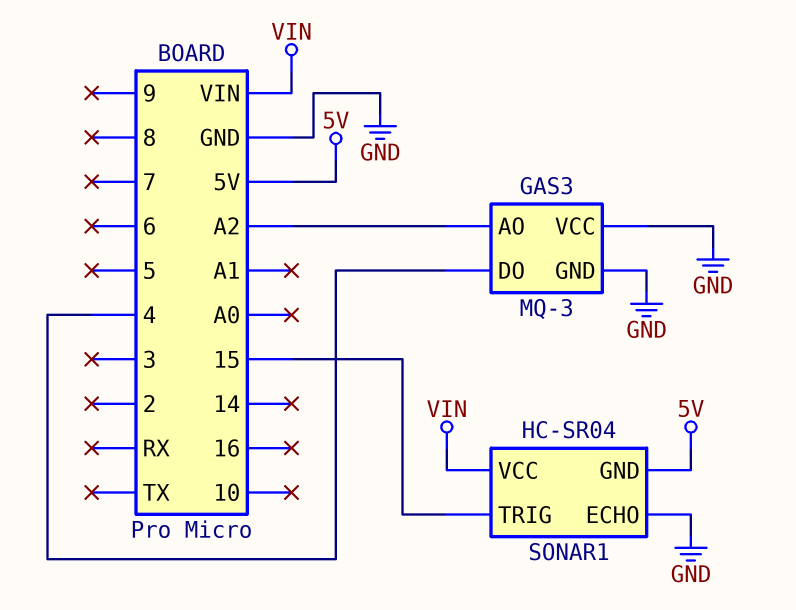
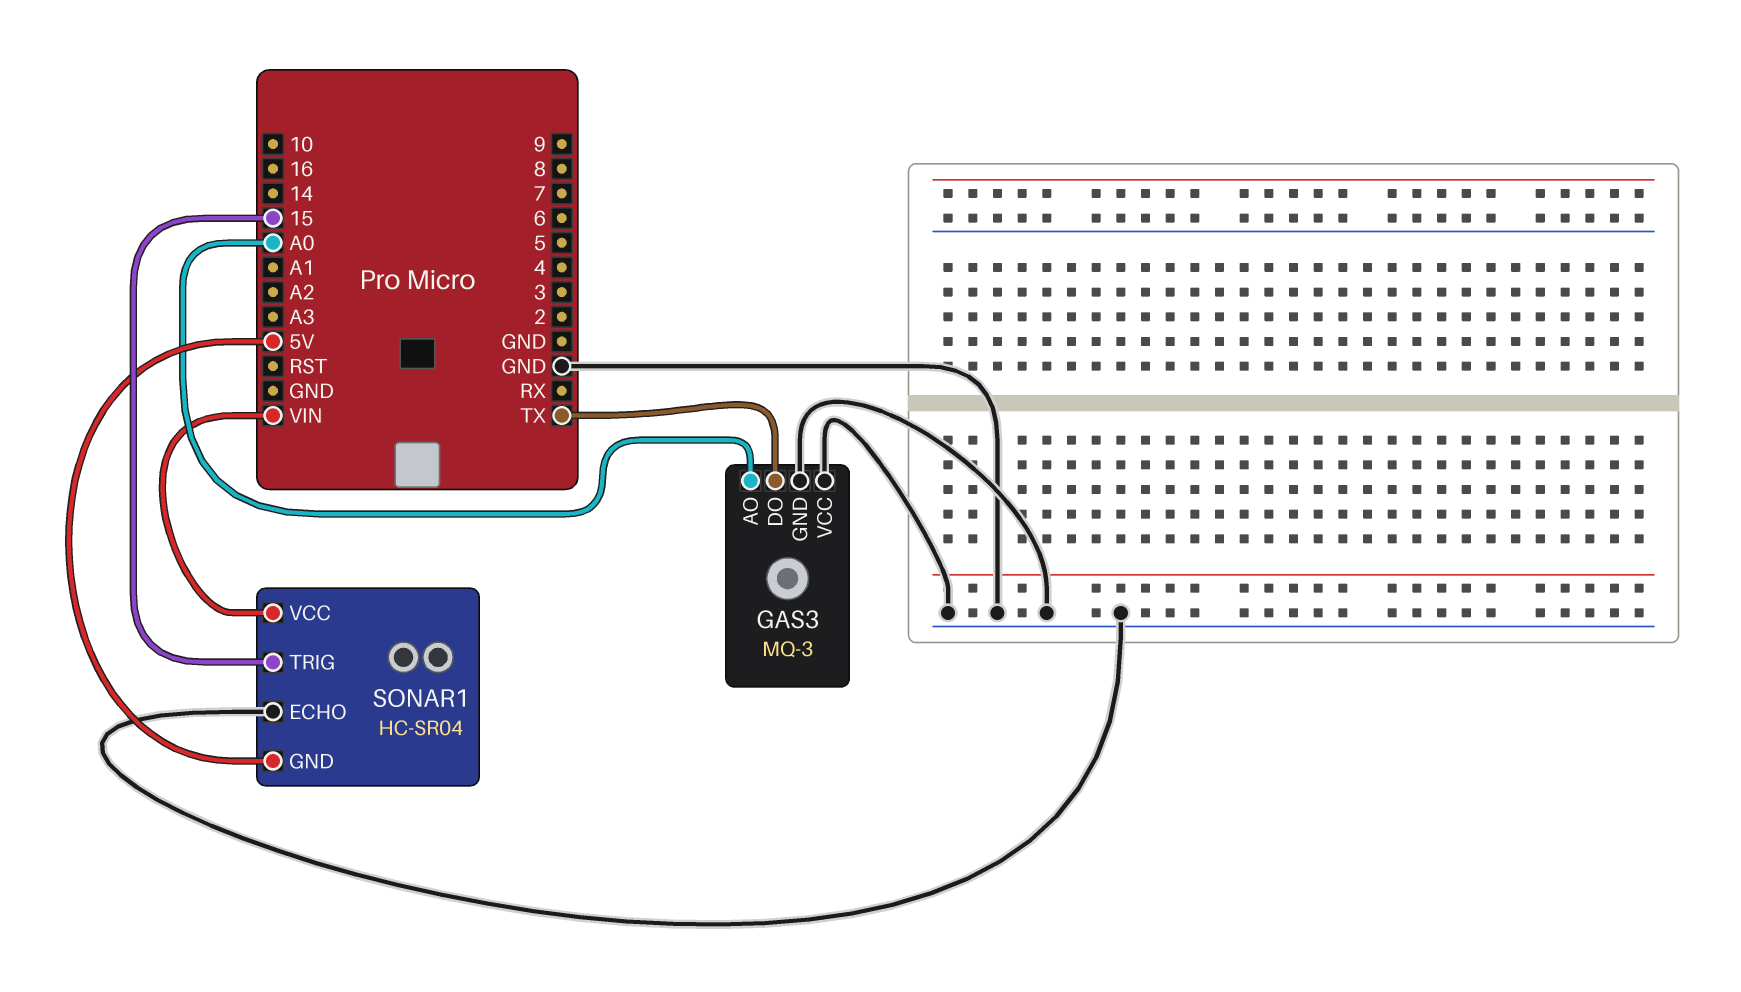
GAS3 pin AO: A2 -> A0
GAS3 pin DO: 4 -> TX

